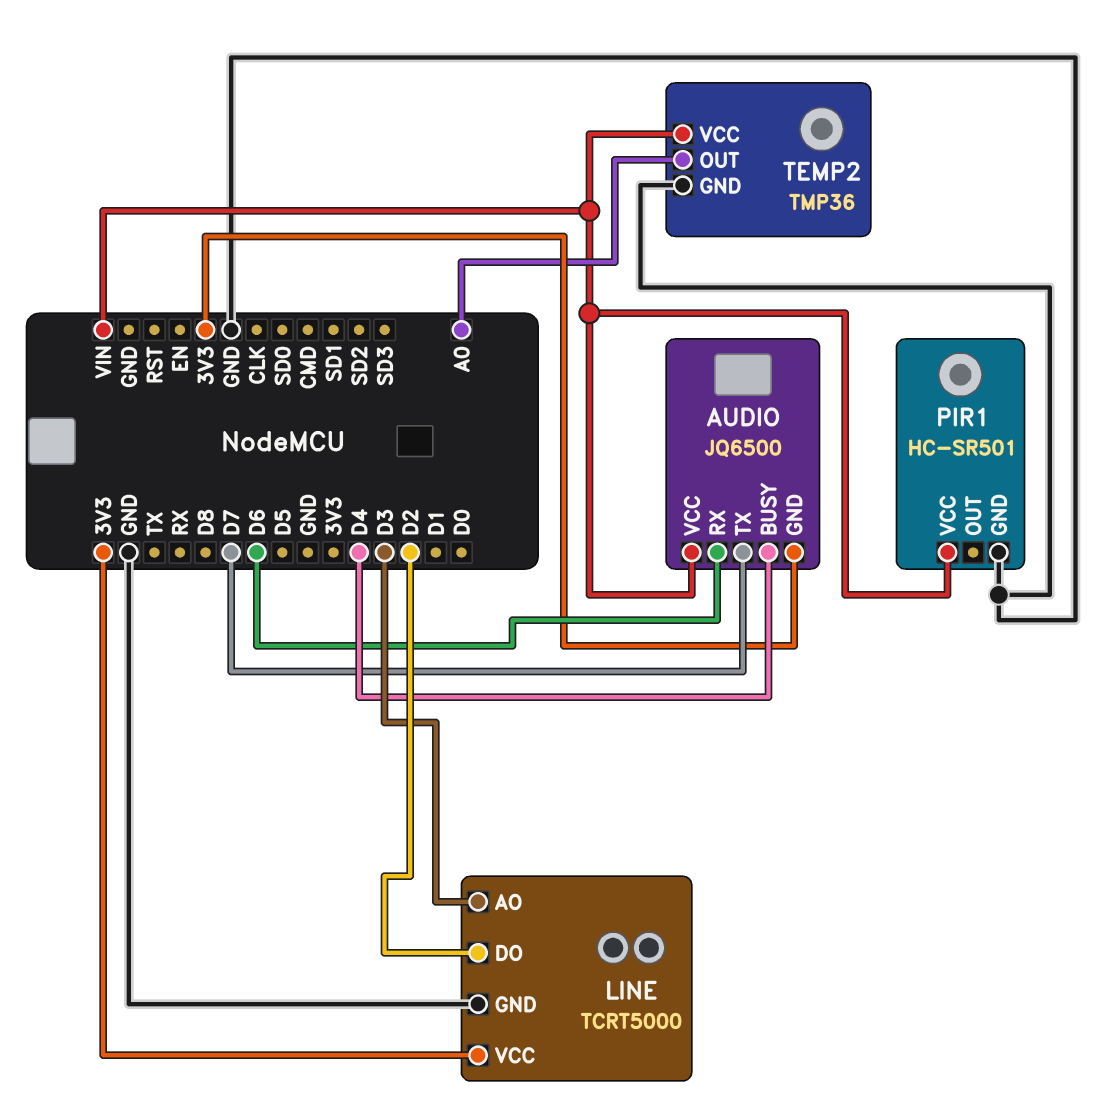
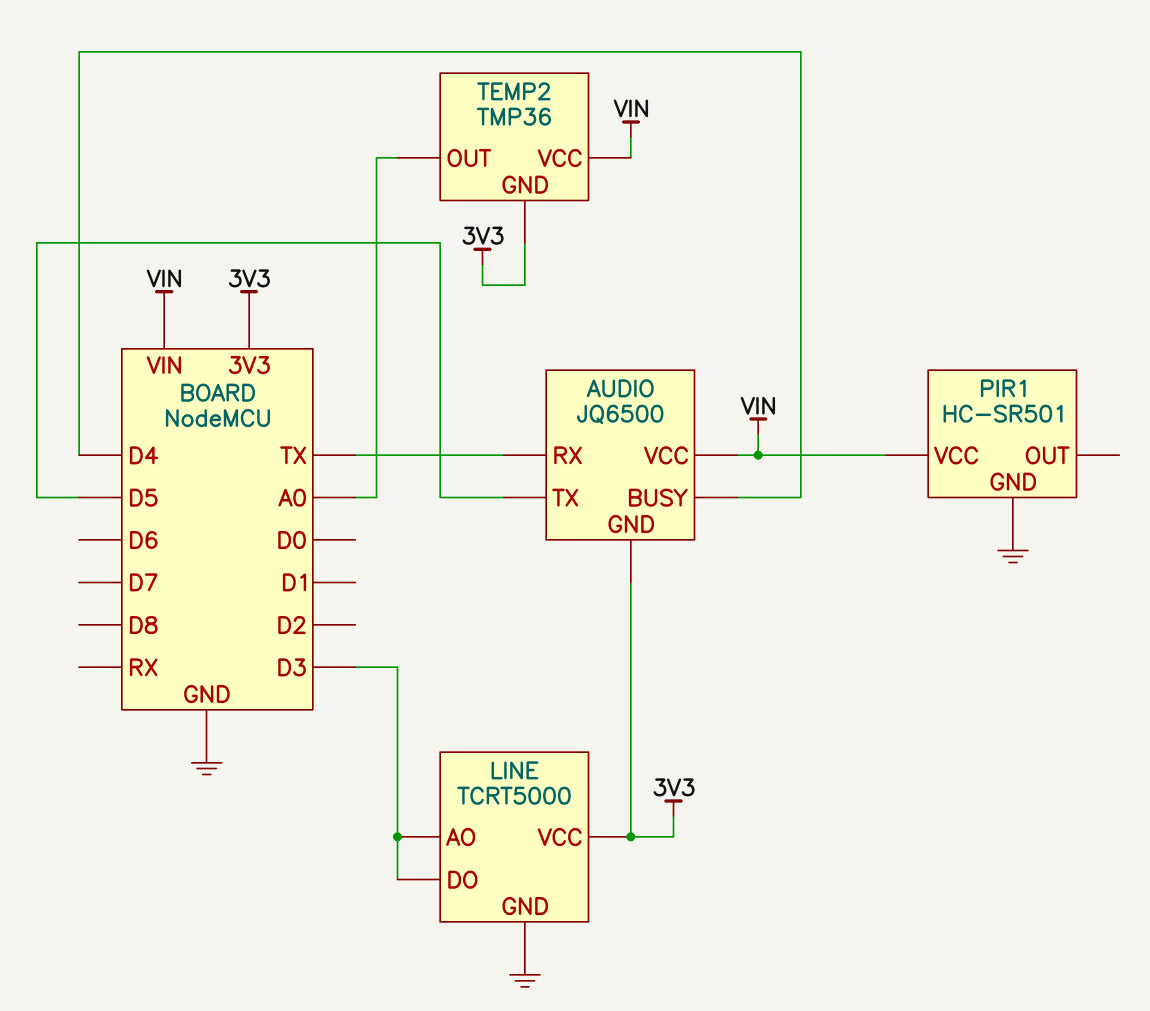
AUDIO pin RX: D6 -> TX
AUDIO pin TX: D7 -> D5
LINE pin DO: D2 -> D3
TEMP2 pin GND: GND -> 3V3

